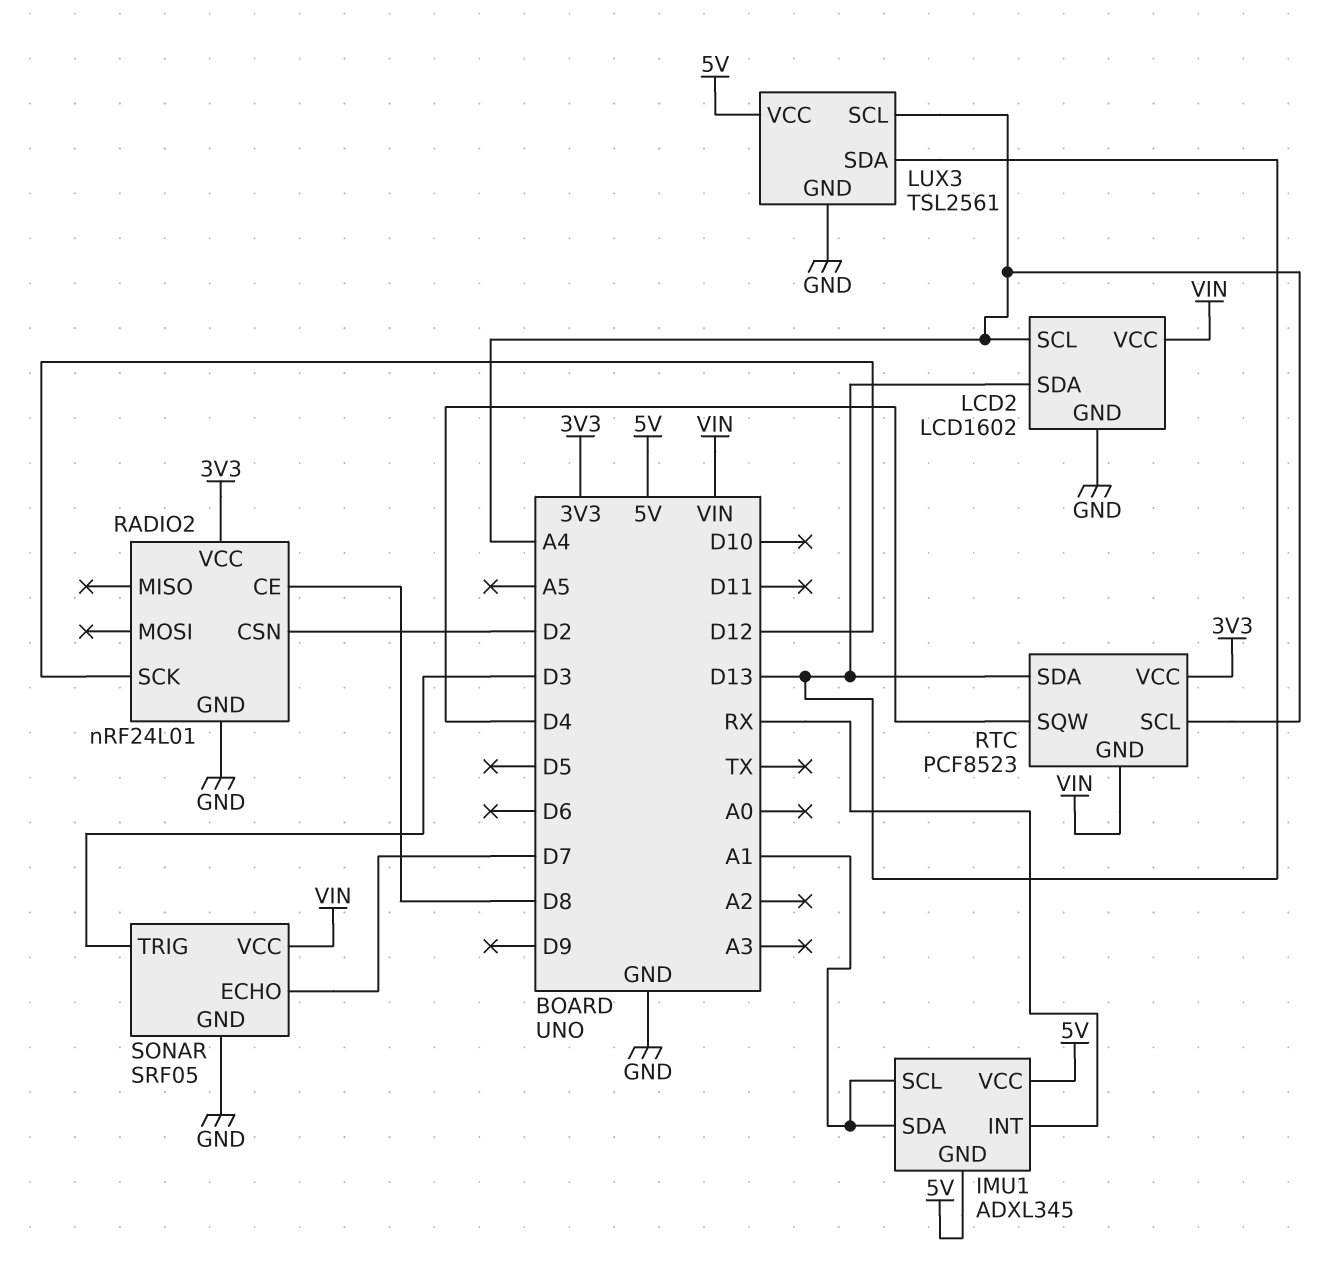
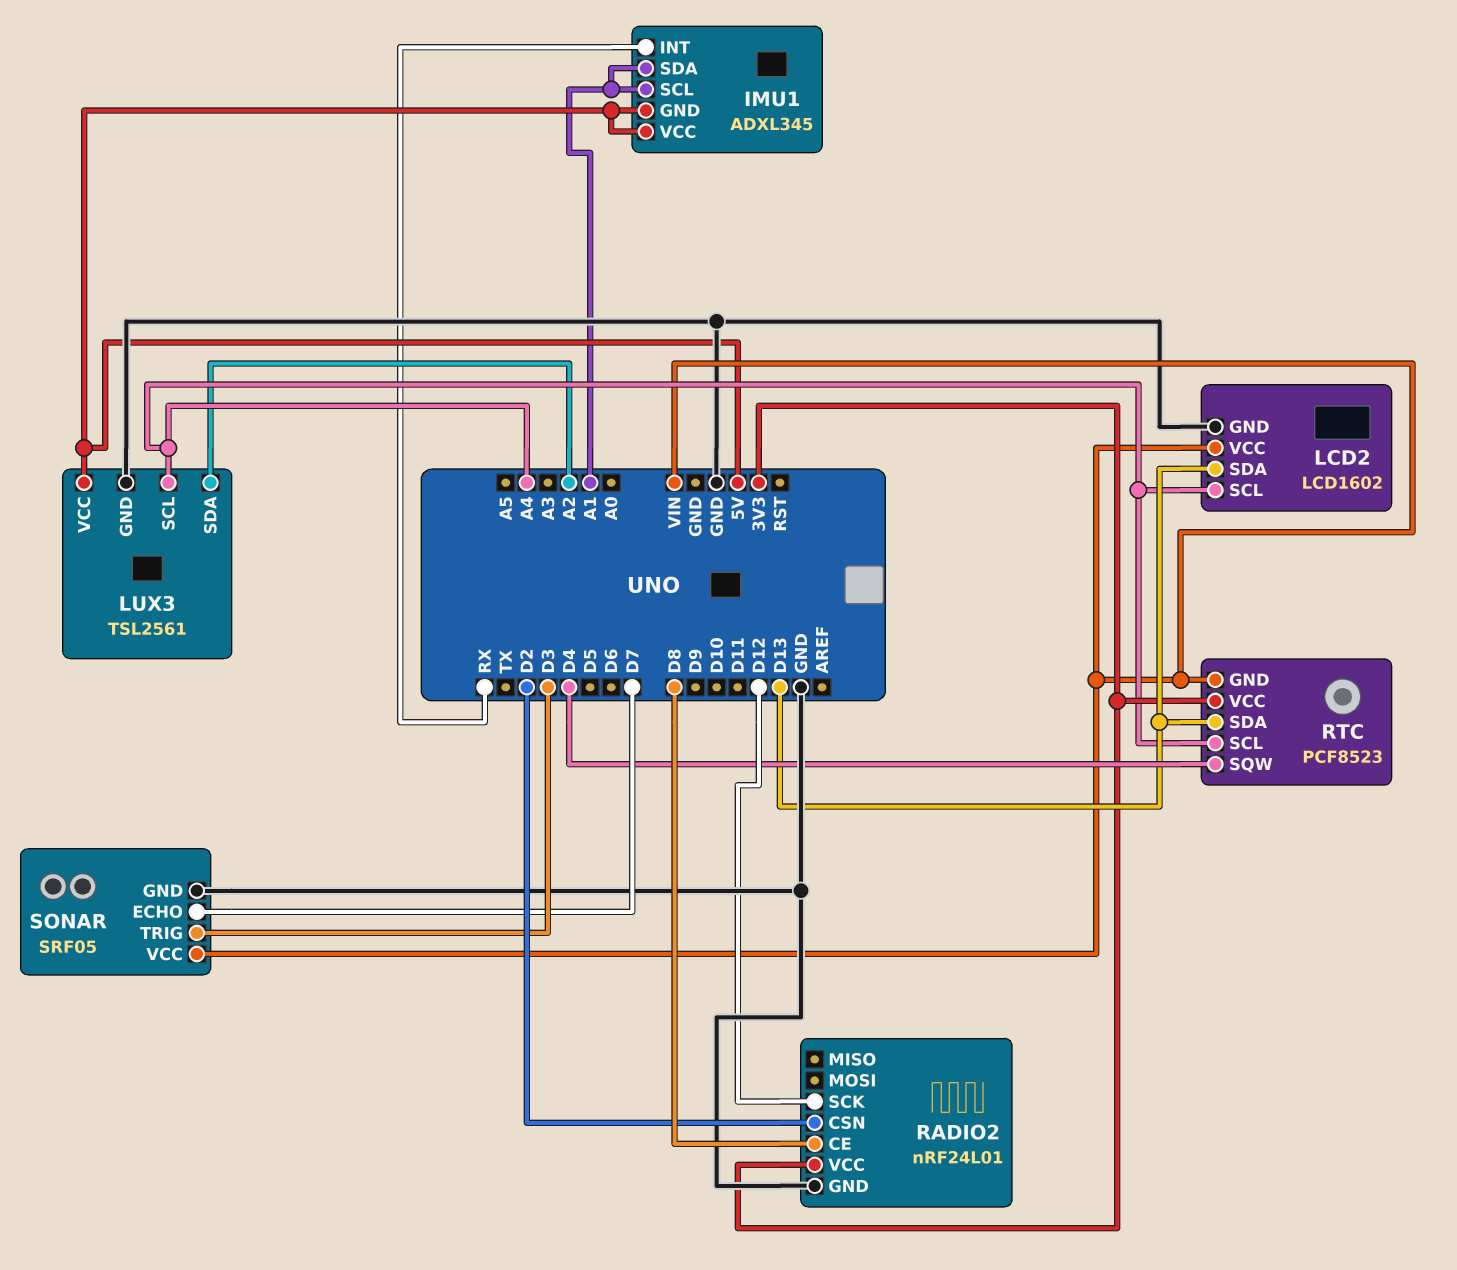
LUX3 pin SDA: D13 -> A2

